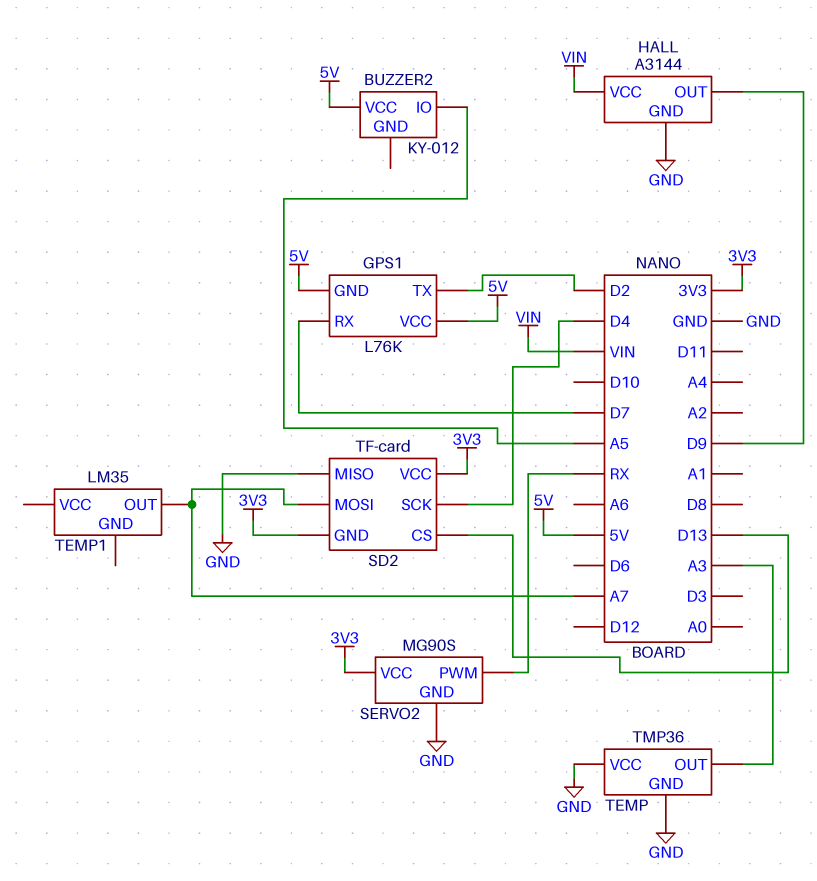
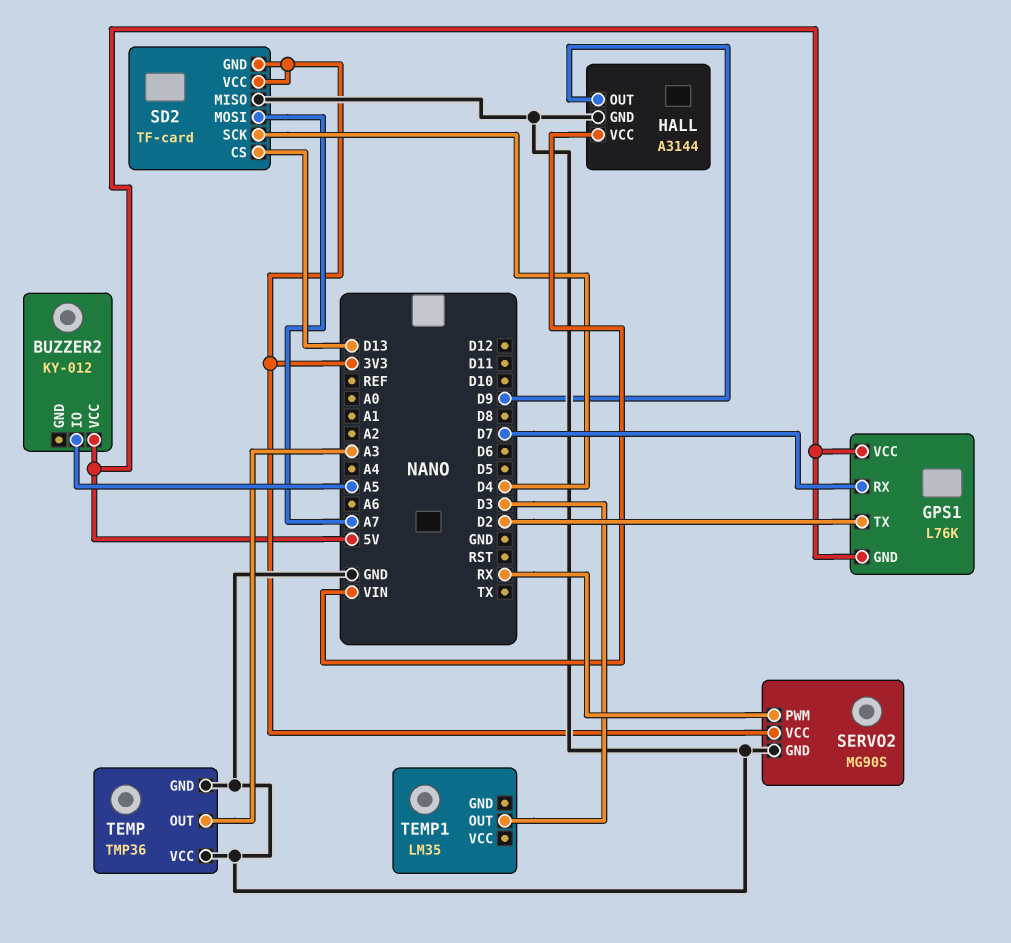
TEMP1 pin OUT: A7 -> D3

